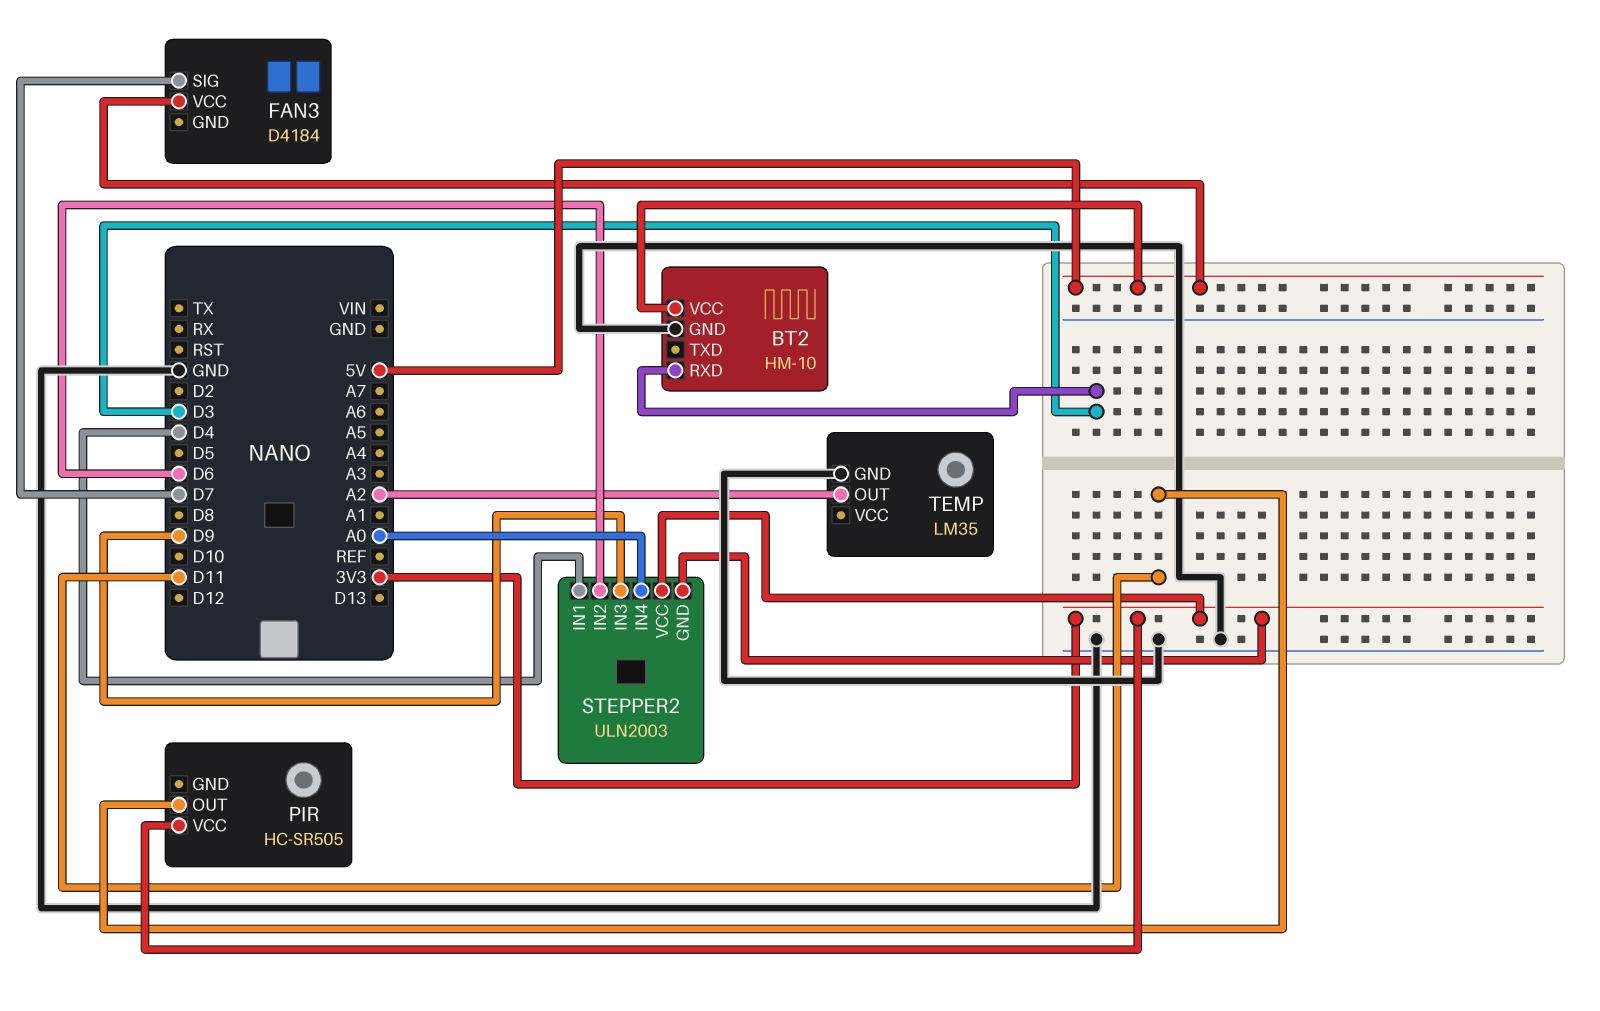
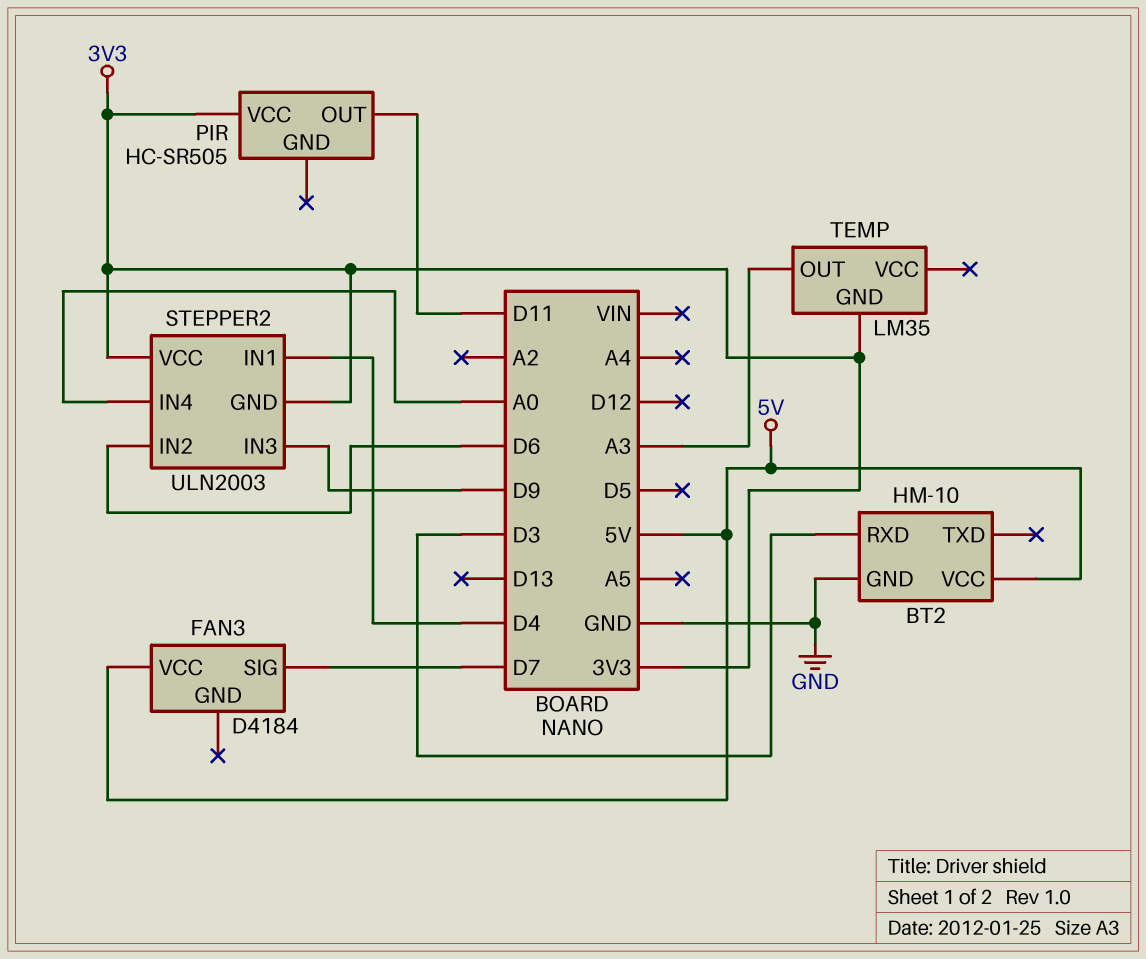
TEMP pin GND: GND -> 3V3
TEMP pin OUT: A2 -> A3

